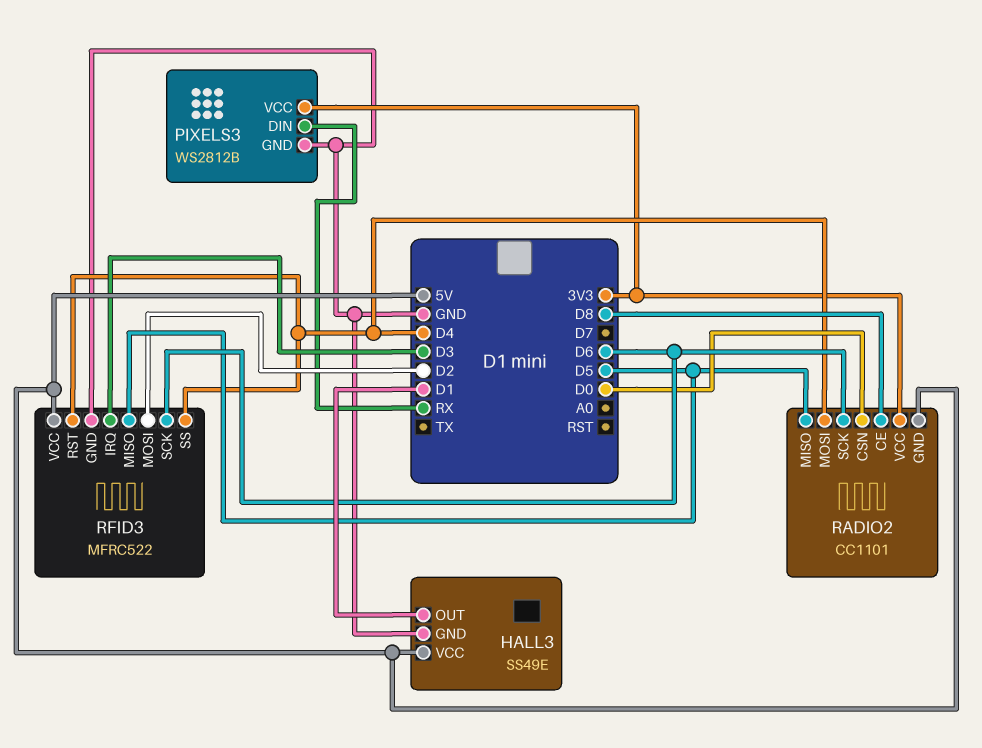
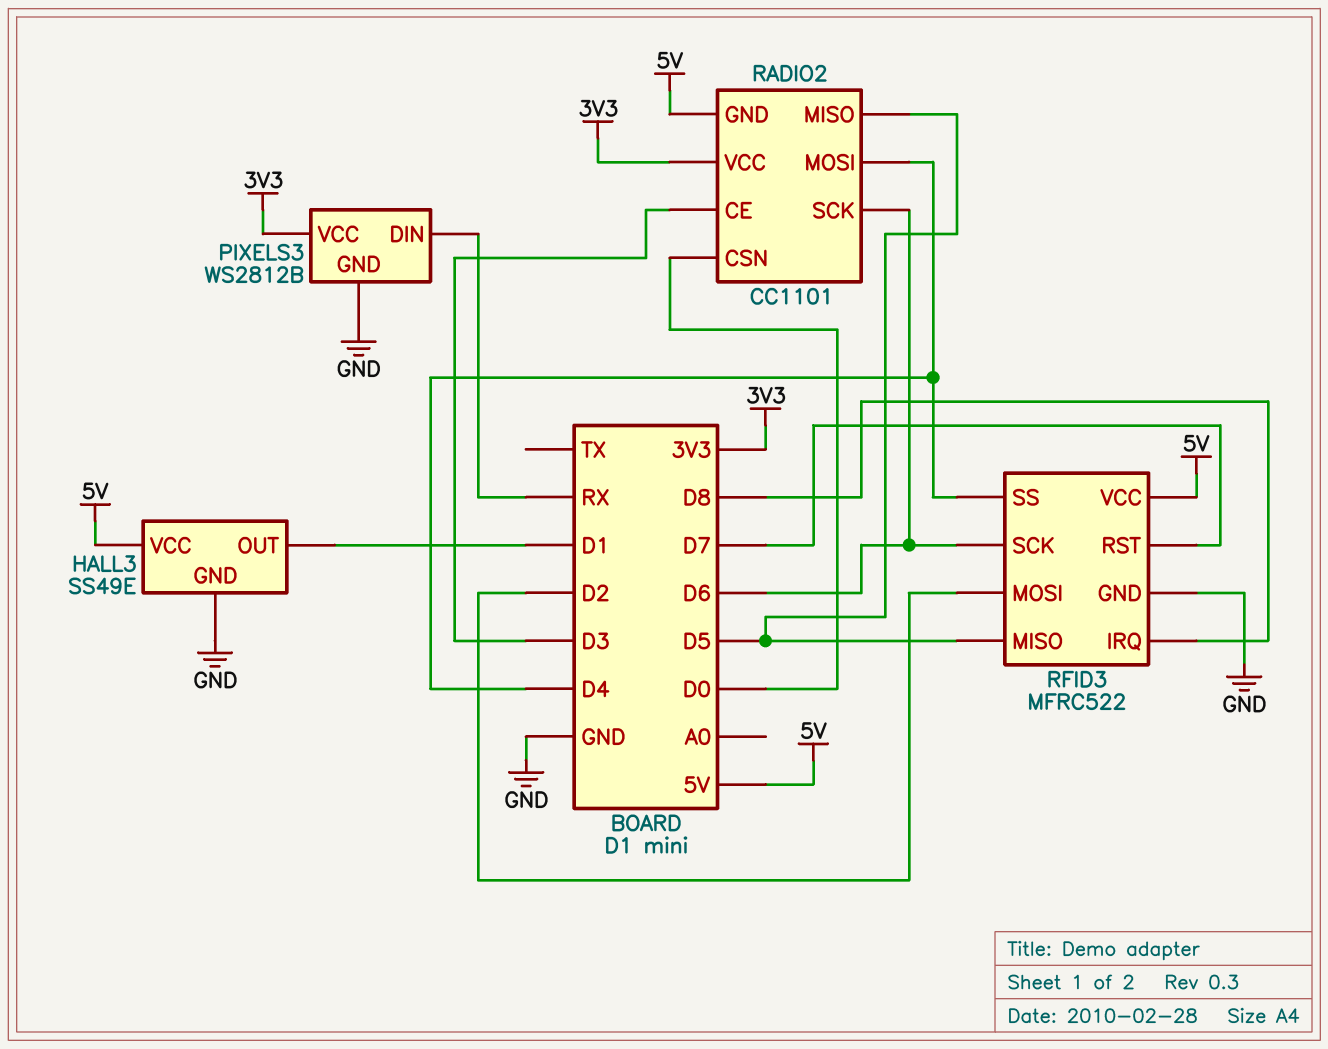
RADIO2 pin CE: D8 -> D3
RFID3 pin IRQ: D3 -> D8
RFID3 pin RST: D4 -> D7

